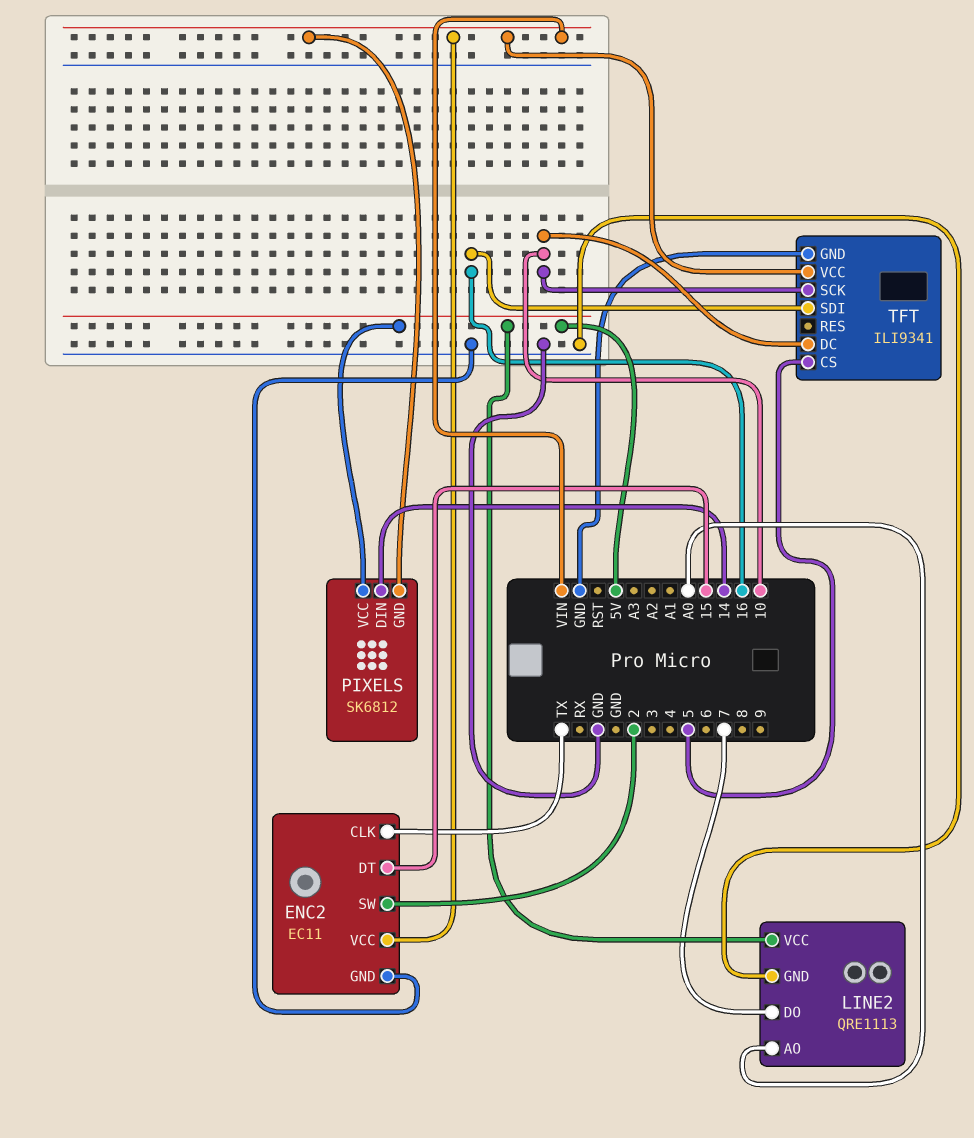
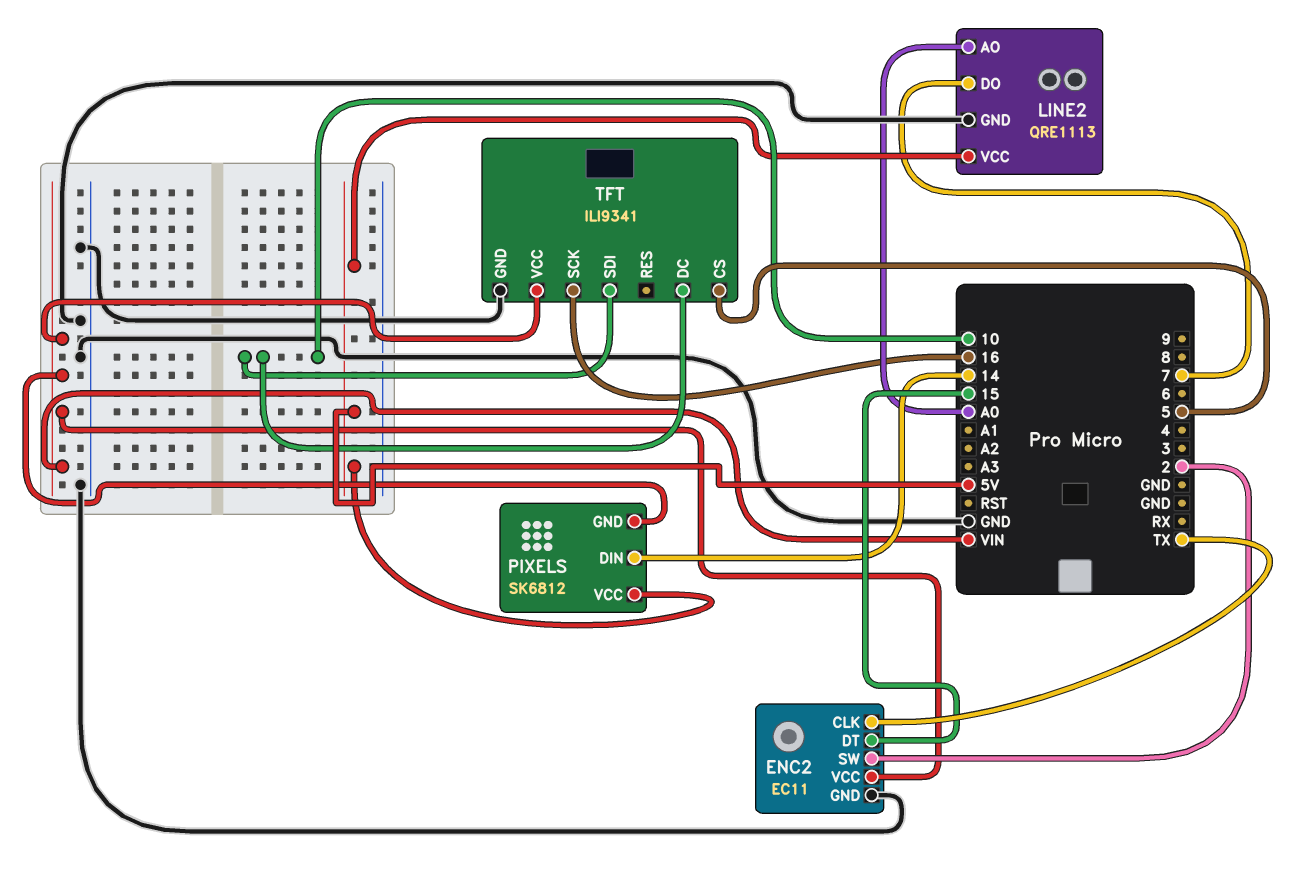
TFT pin SCK: 10 -> 16
TFT pin SDI: 16 -> 10

